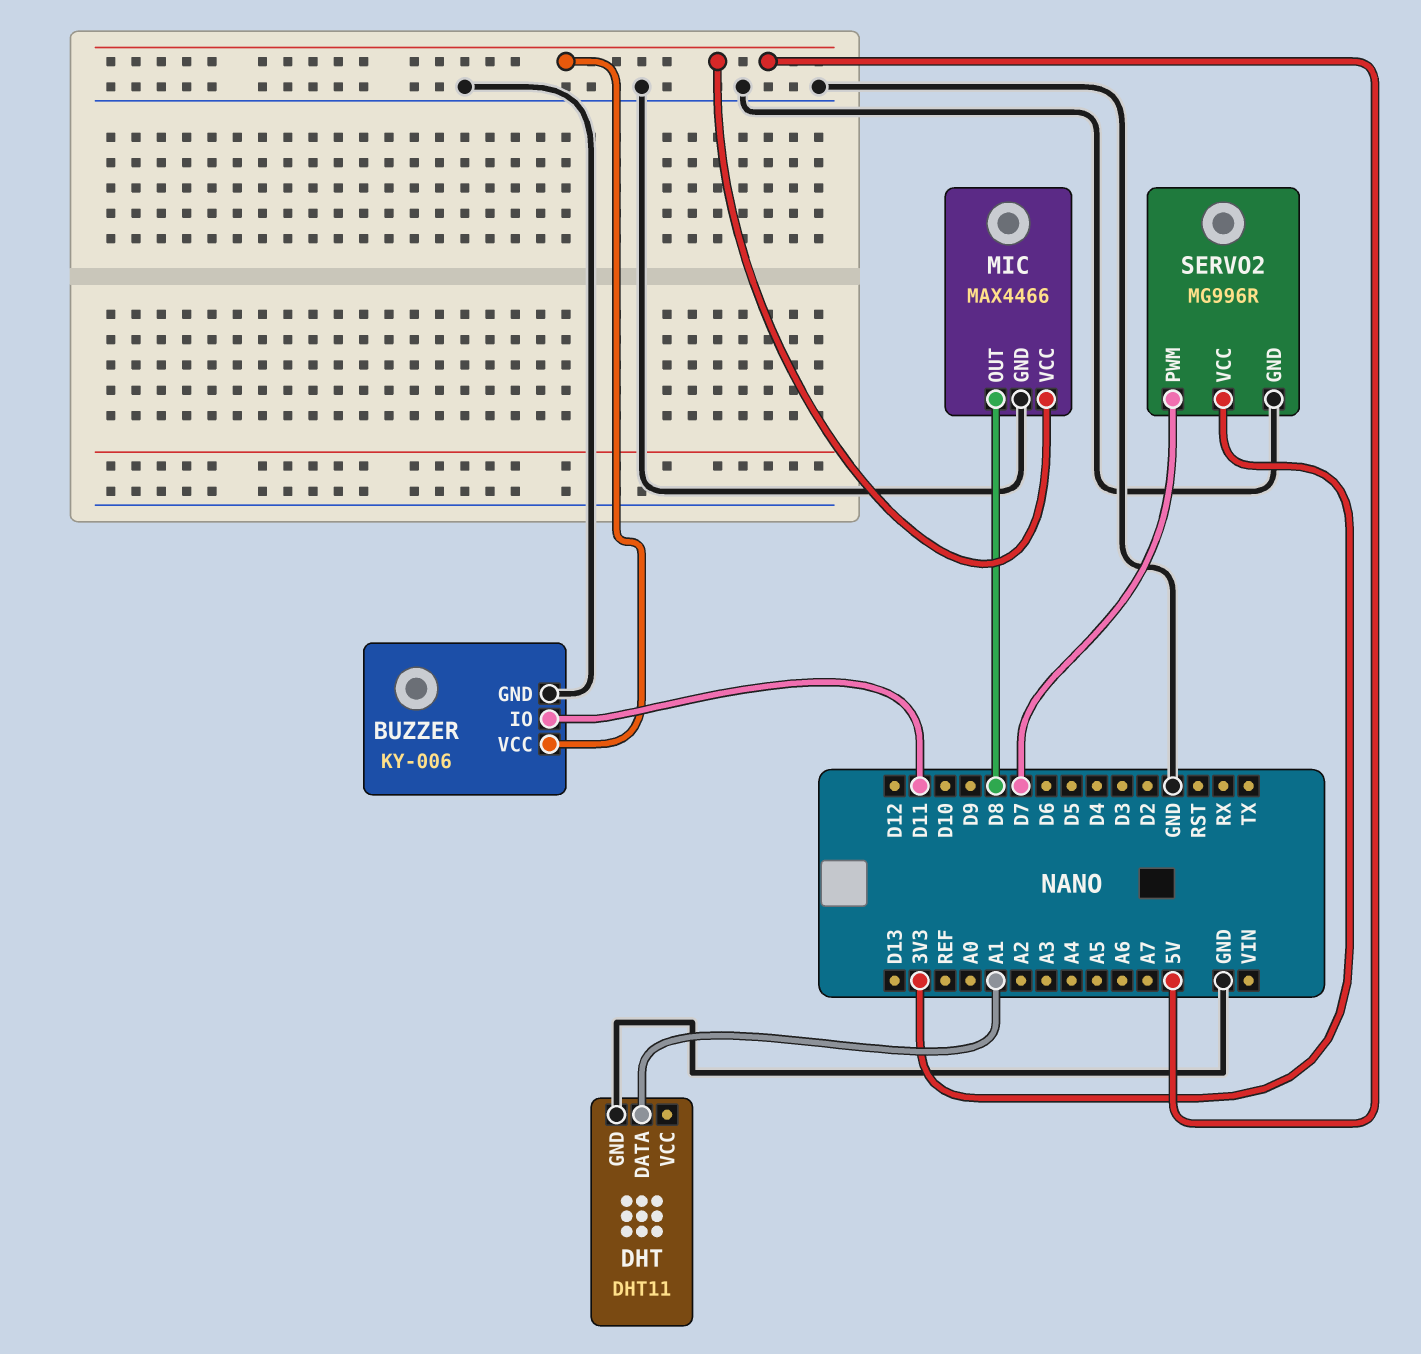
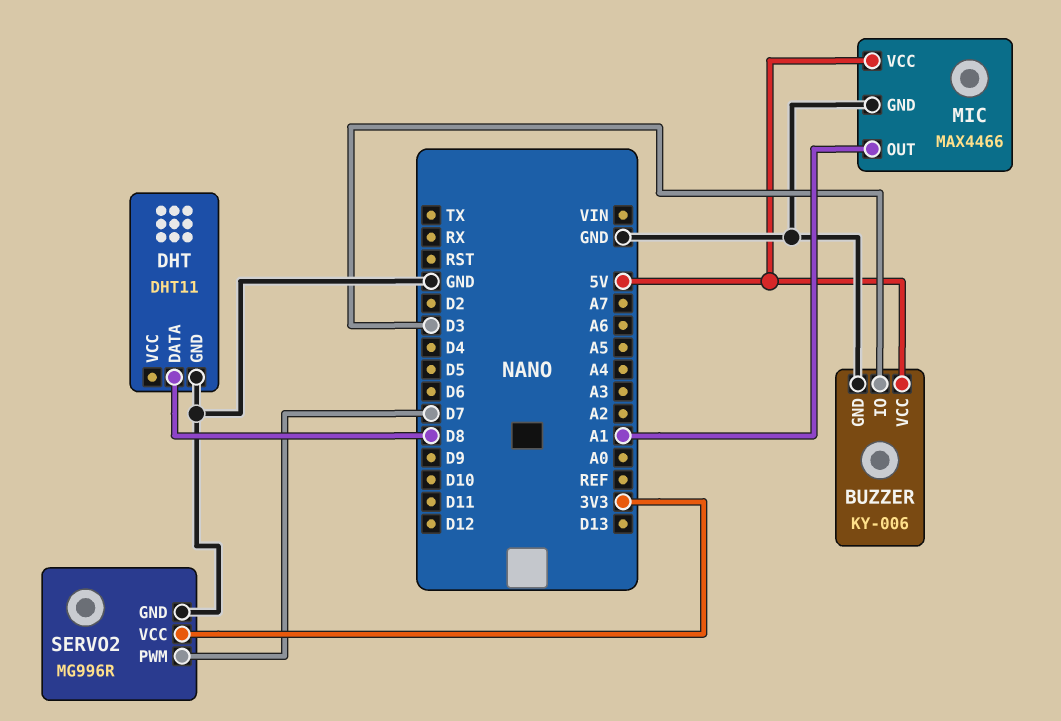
BUZZER pin IO: D11 -> D3
DHT pin DATA: A1 -> D8
MIC pin OUT: D8 -> A1

